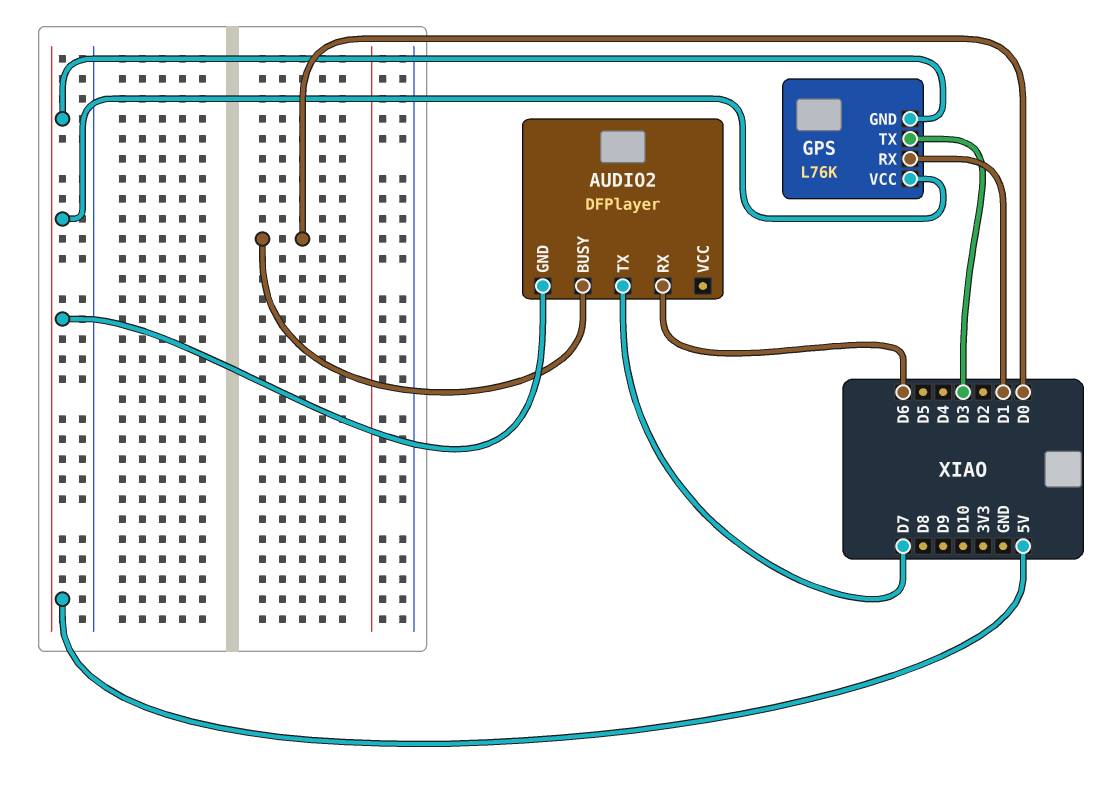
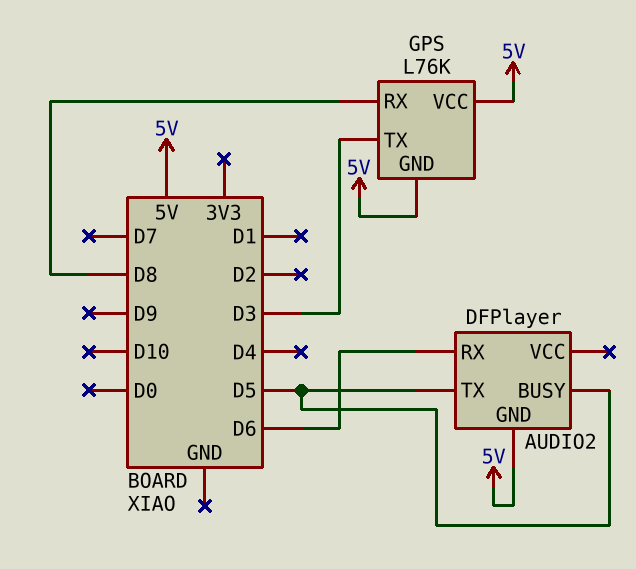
AUDIO2 pin BUSY: D0 -> D5
AUDIO2 pin TX: D7 -> D5
GPS pin RX: D1 -> D8

